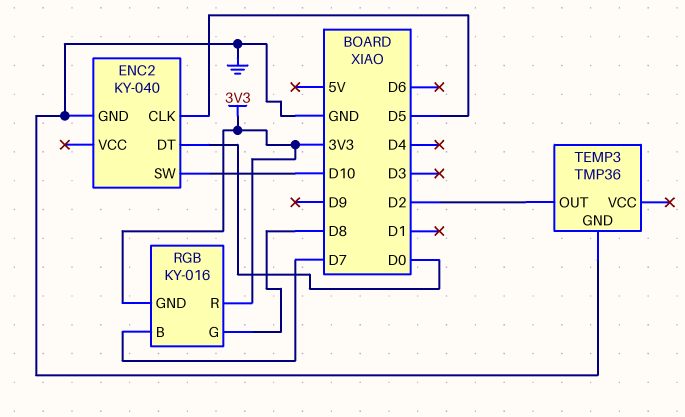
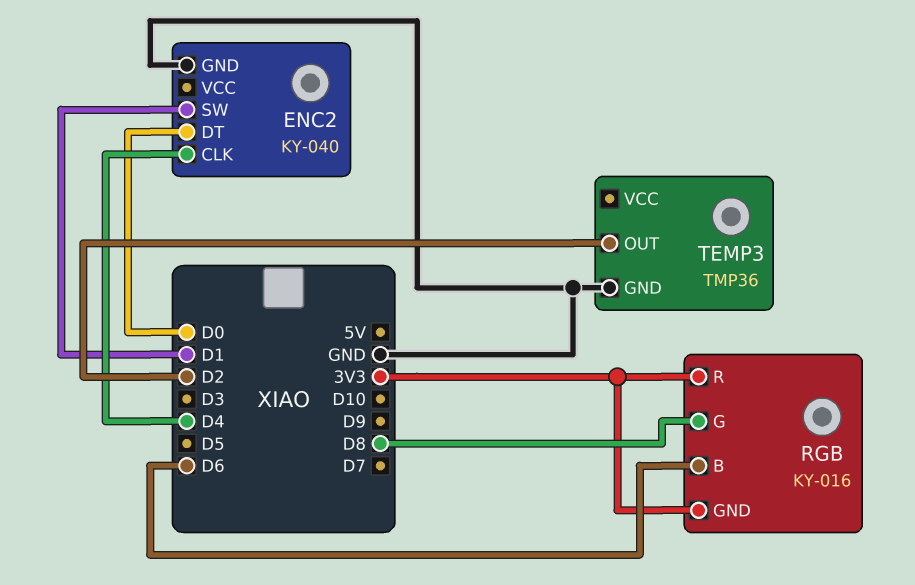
ENC2 pin CLK: D5 -> D4
ENC2 pin SW: D10 -> D1
RGB pin B: D7 -> D6

